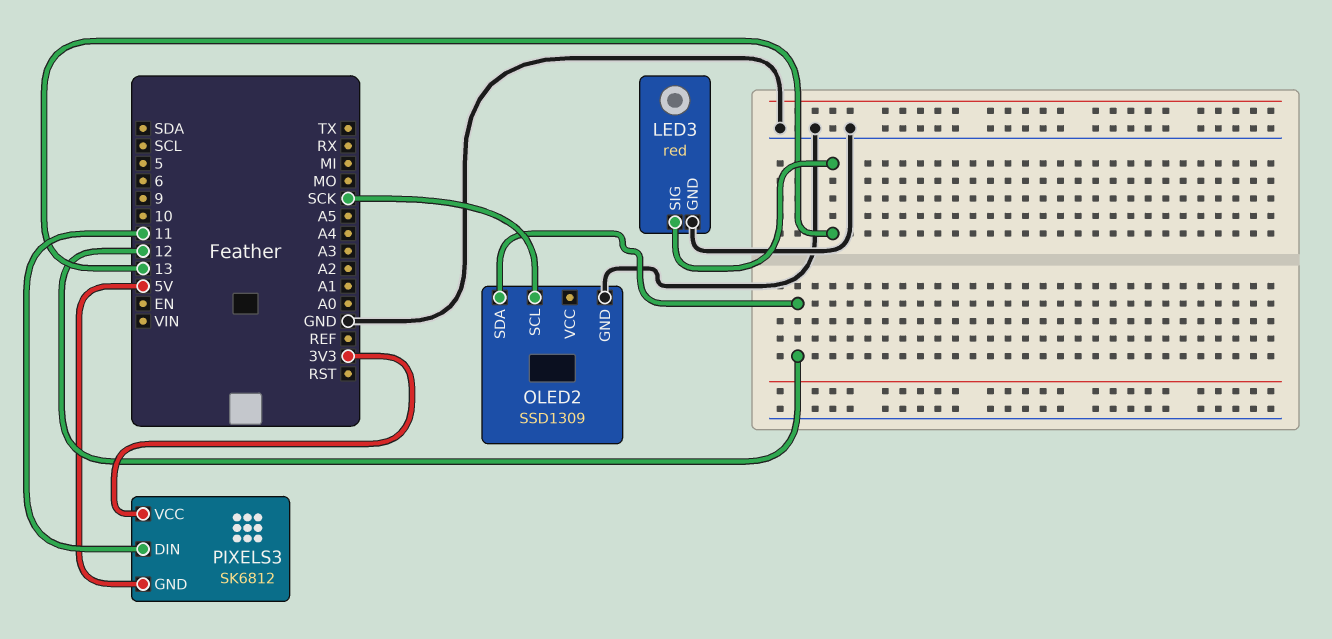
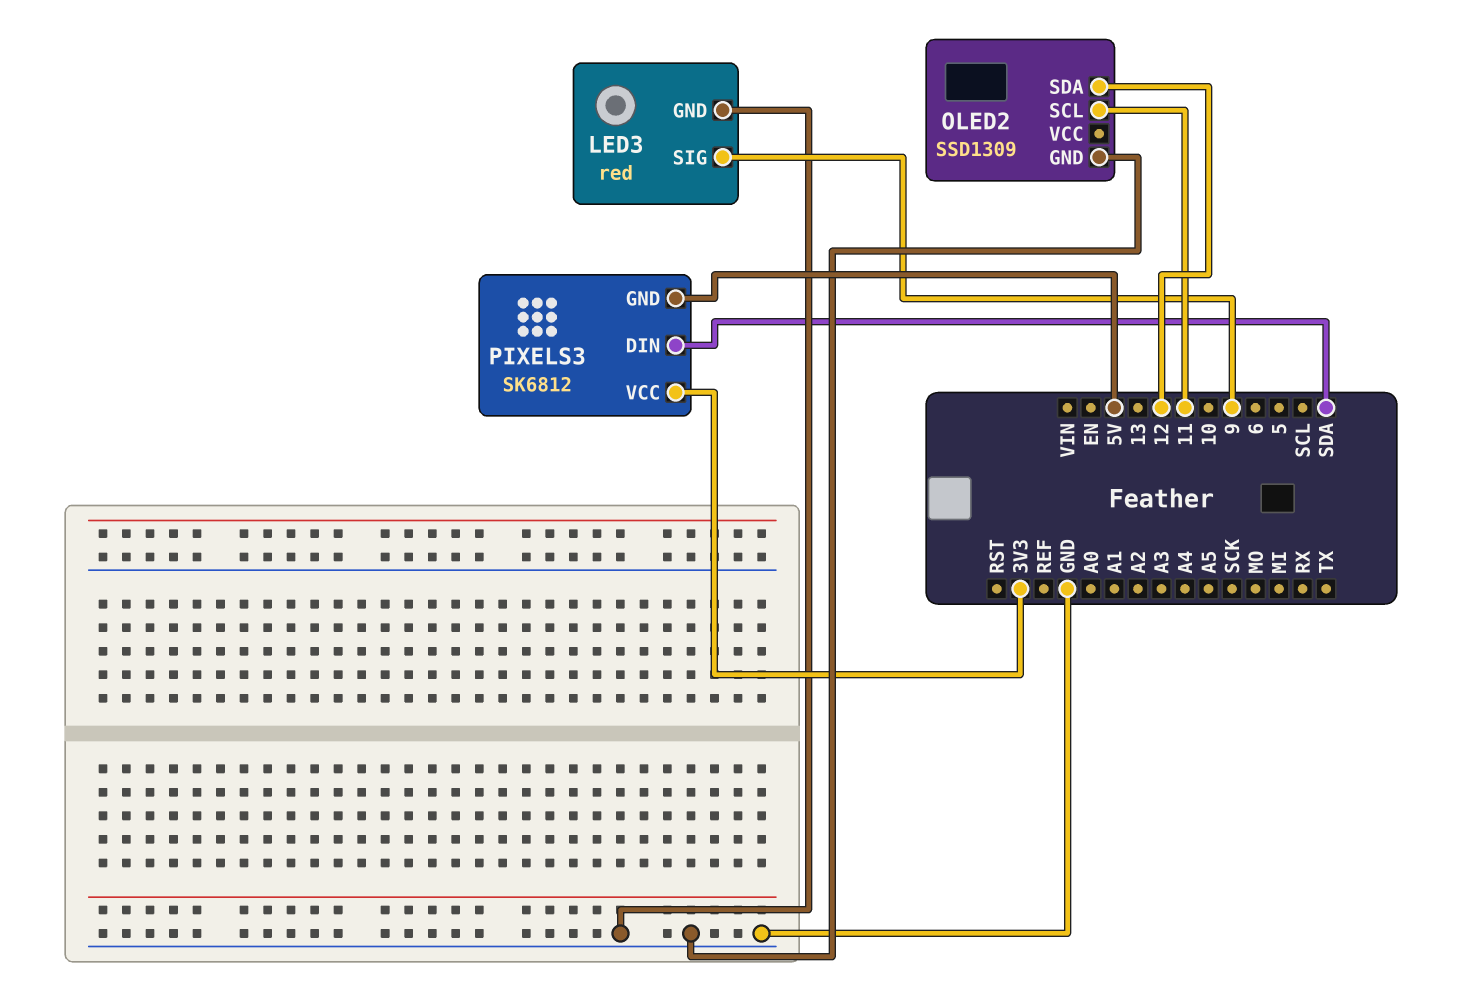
LED3 pin SIG: 13 -> 9
OLED2 pin SCL: SCK -> 11
PIXELS3 pin DIN: 11 -> SDA

